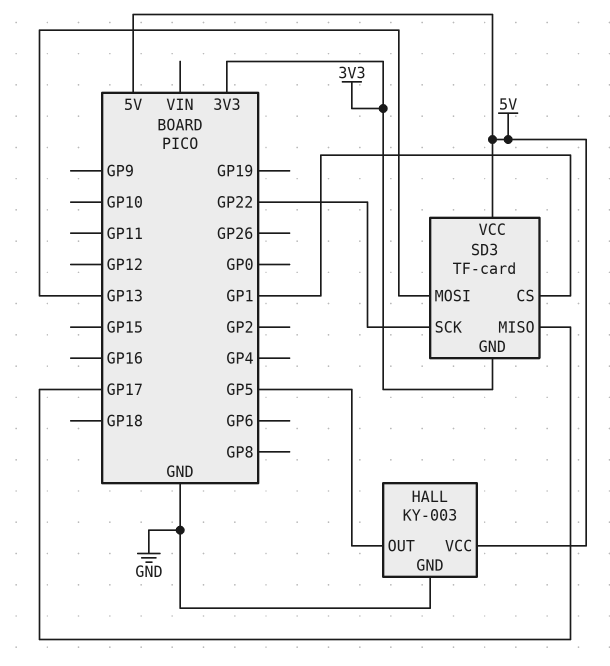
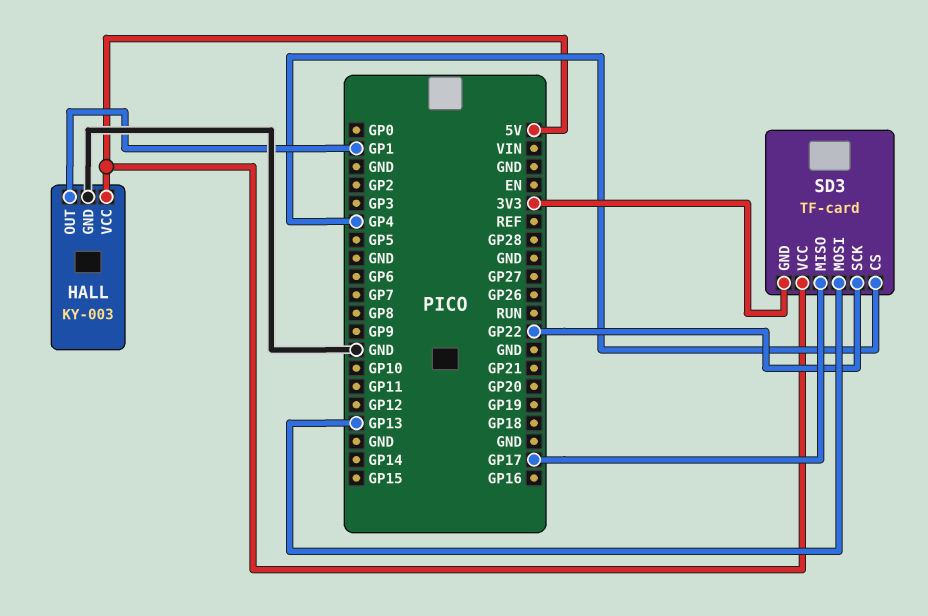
HALL pin OUT: GP5 -> GP1
SD3 pin CS: GP1 -> GP4

